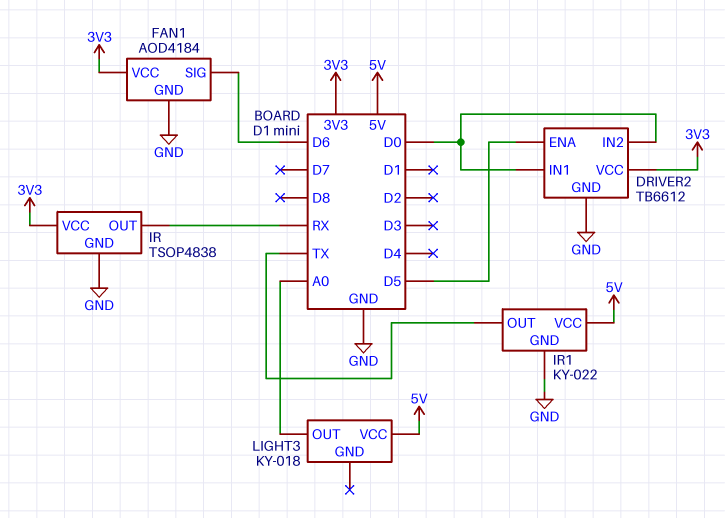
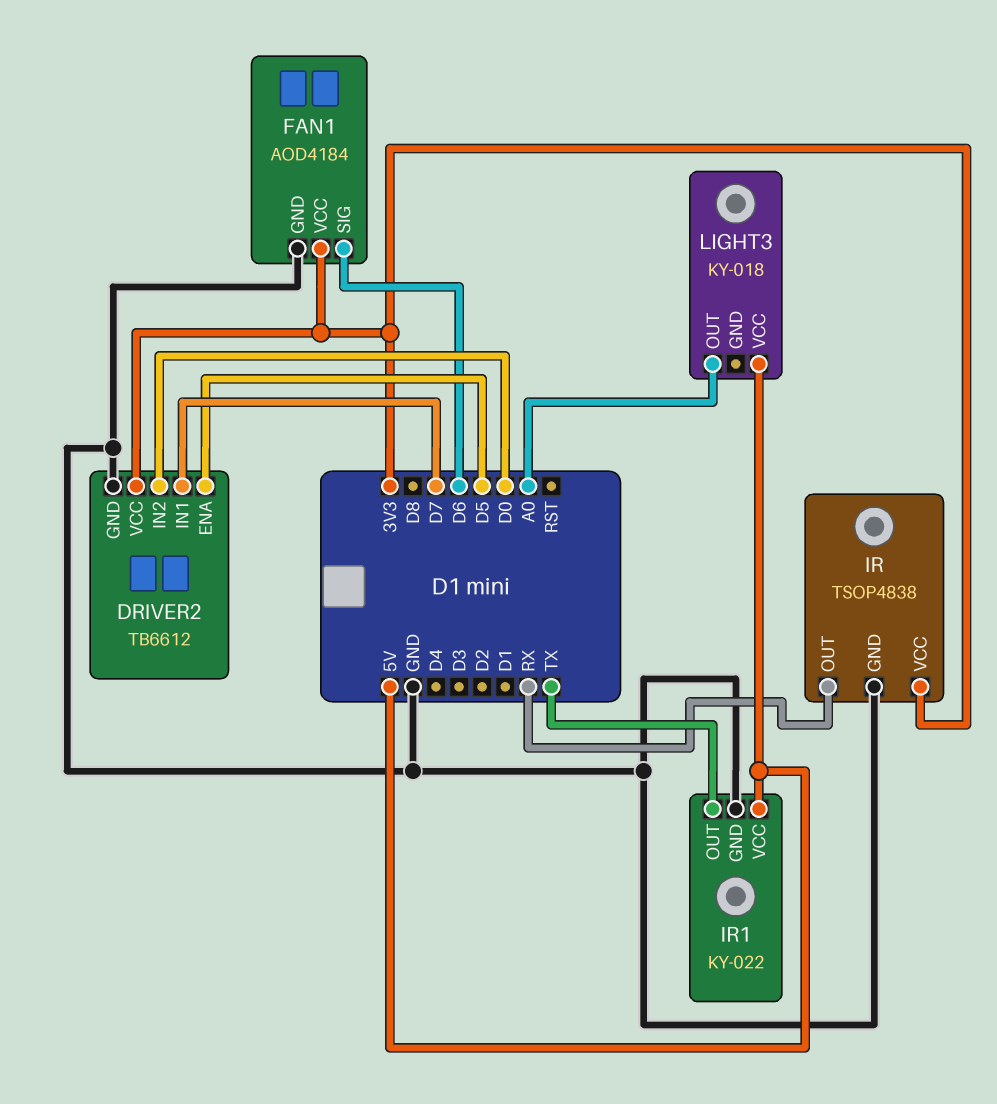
DRIVER2 pin IN1: D0 -> D7

